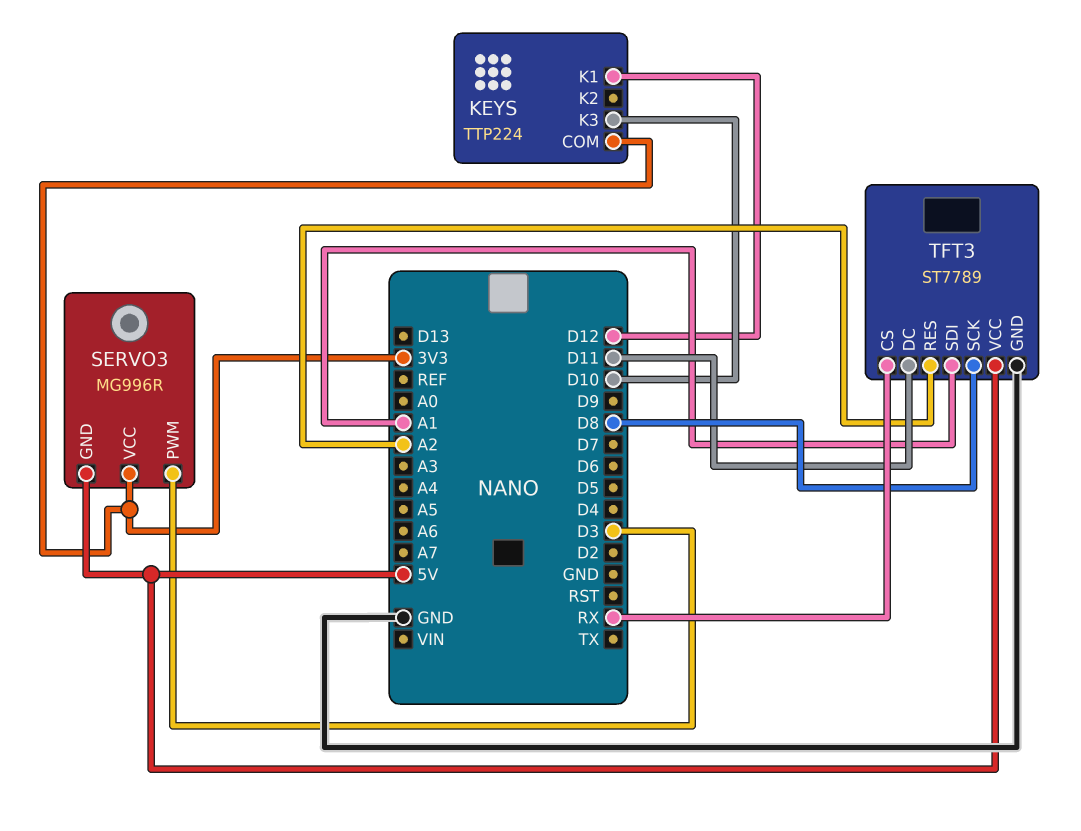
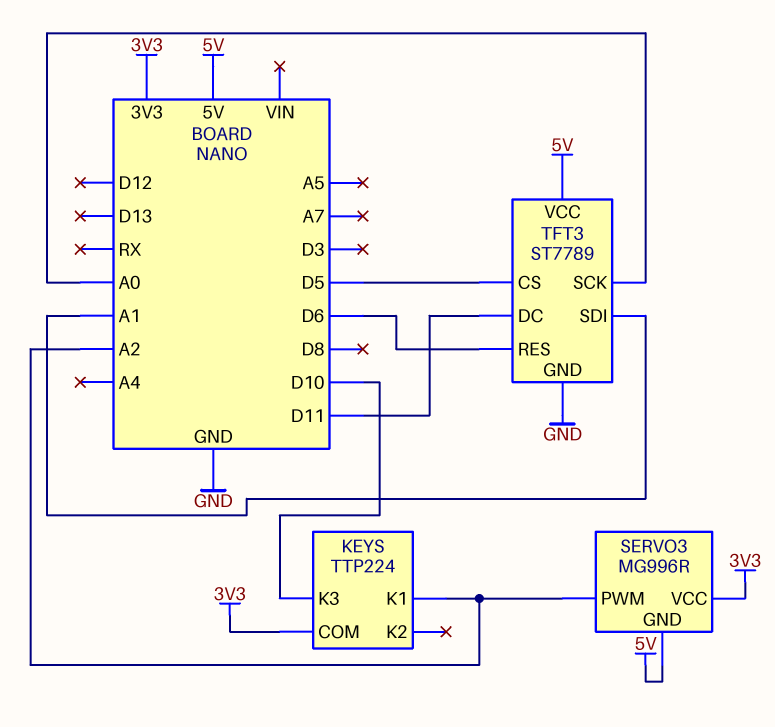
KEYS pin K1: D12 -> A2
SERVO3 pin PWM: D3 -> A2
TFT3 pin CS: RX -> D5
TFT3 pin RES: A2 -> D6
TFT3 pin SCK: D8 -> A0

